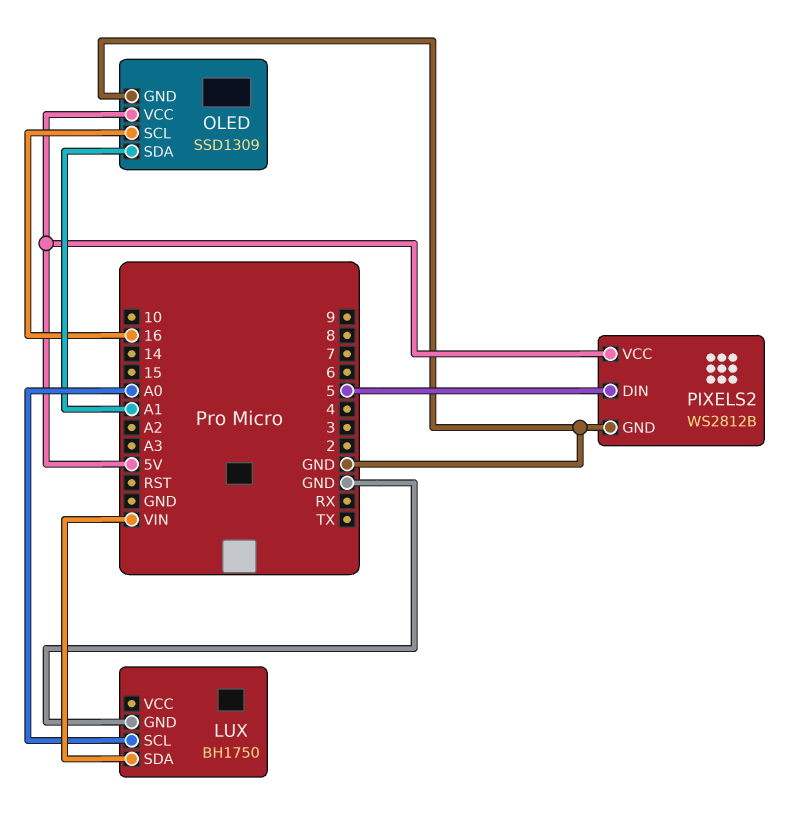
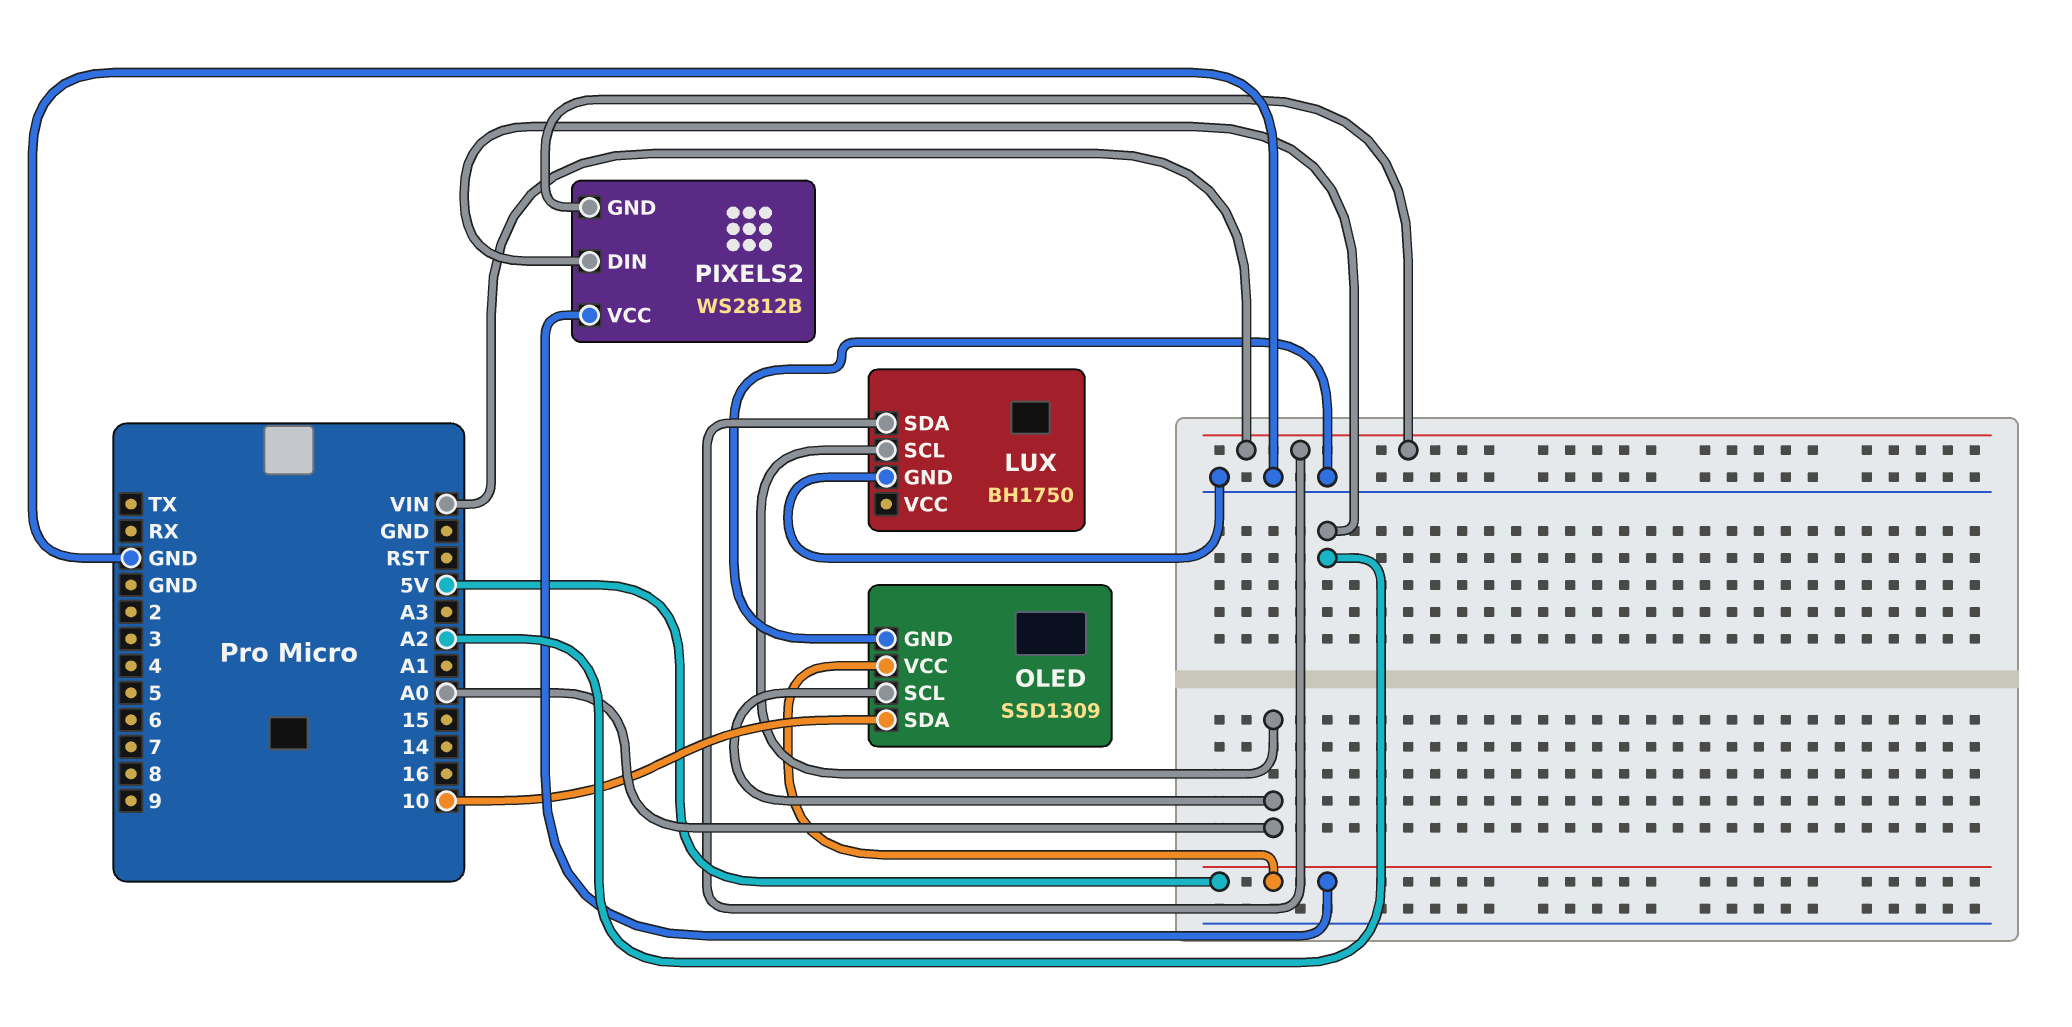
OLED pin SCL: 16 -> A0
OLED pin SDA: A1 -> 10
PIXELS2 pin DIN: 5 -> A2
PIXELS2 pin GND: GND -> VIN

